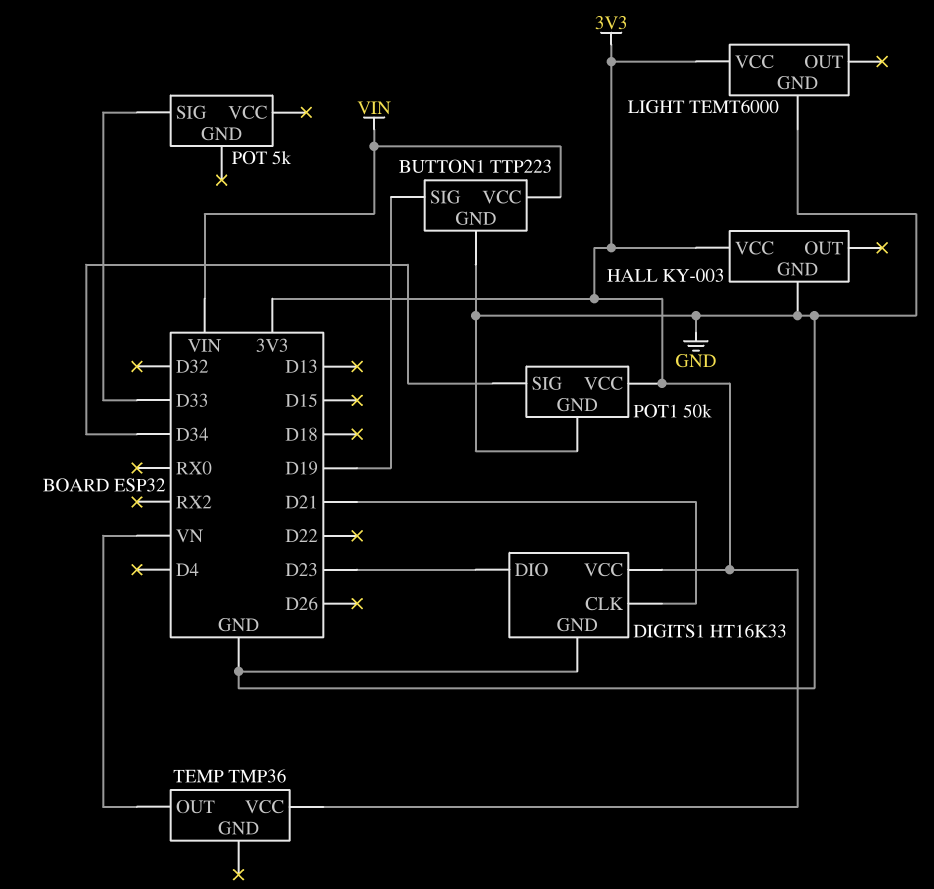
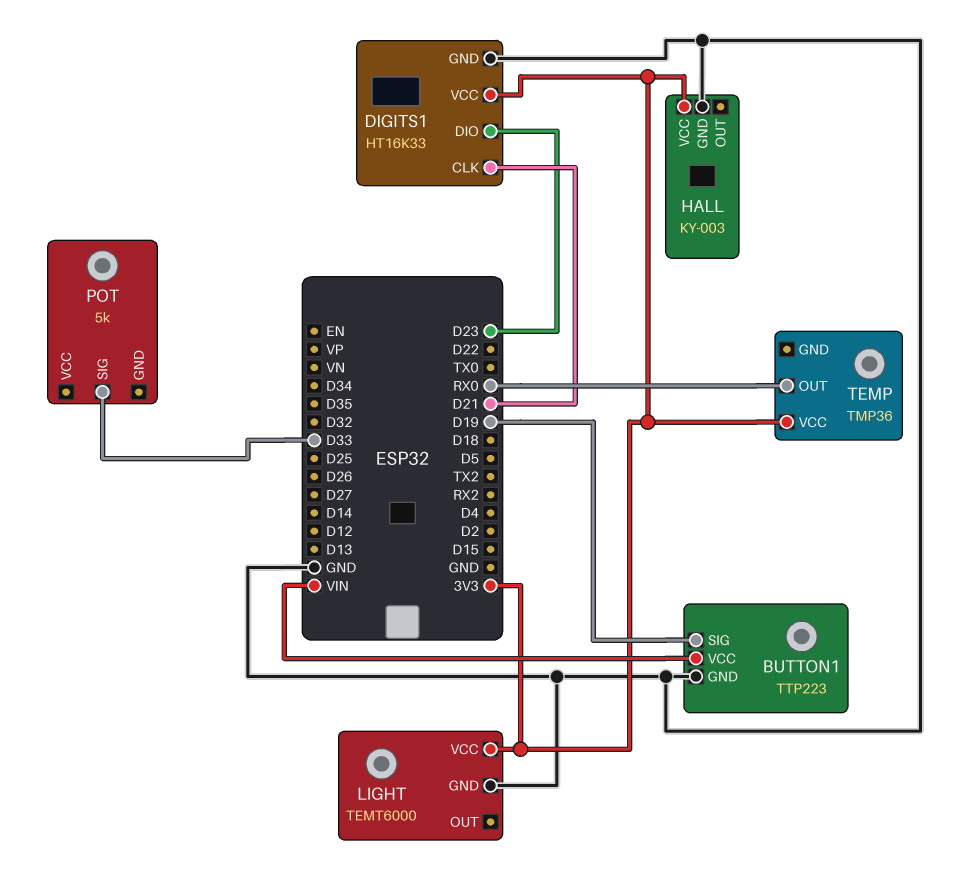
POT1: 50k -> none
POT1 pin GND: GND -> none
POT1 pin SIG: D34 -> none
POT1 pin VCC: 3V3 -> none
TEMP pin OUT: VN -> RX0

